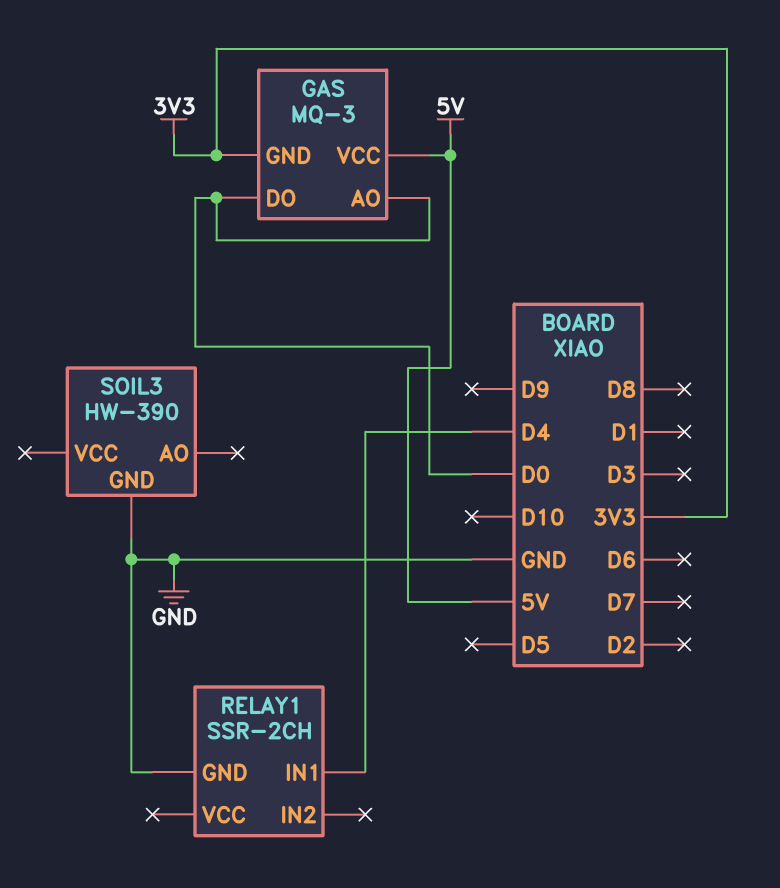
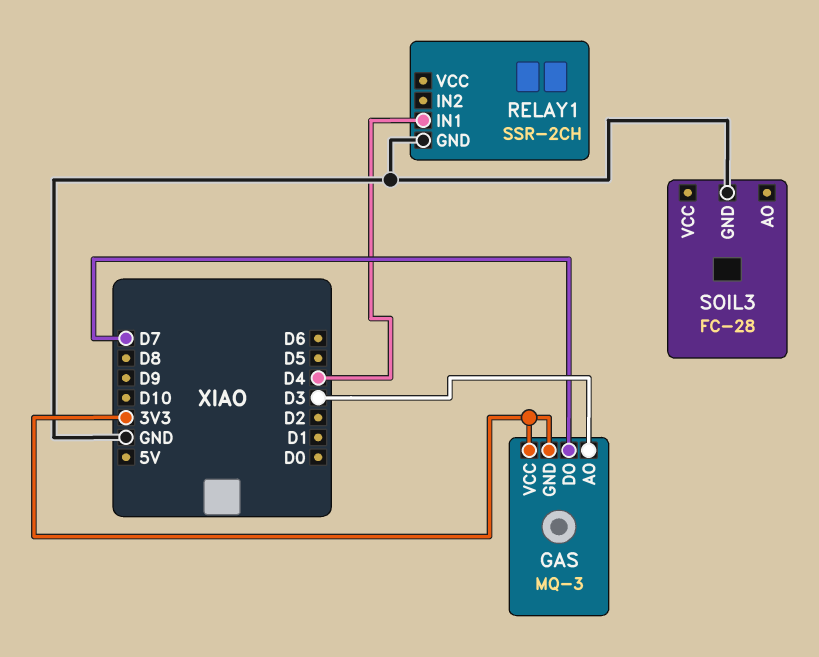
GAS pin AO: D0 -> D3
GAS pin DO: D0 -> D7
GAS pin VCC: 5V -> 3V3
SOIL3: HW-390 -> FC-28

